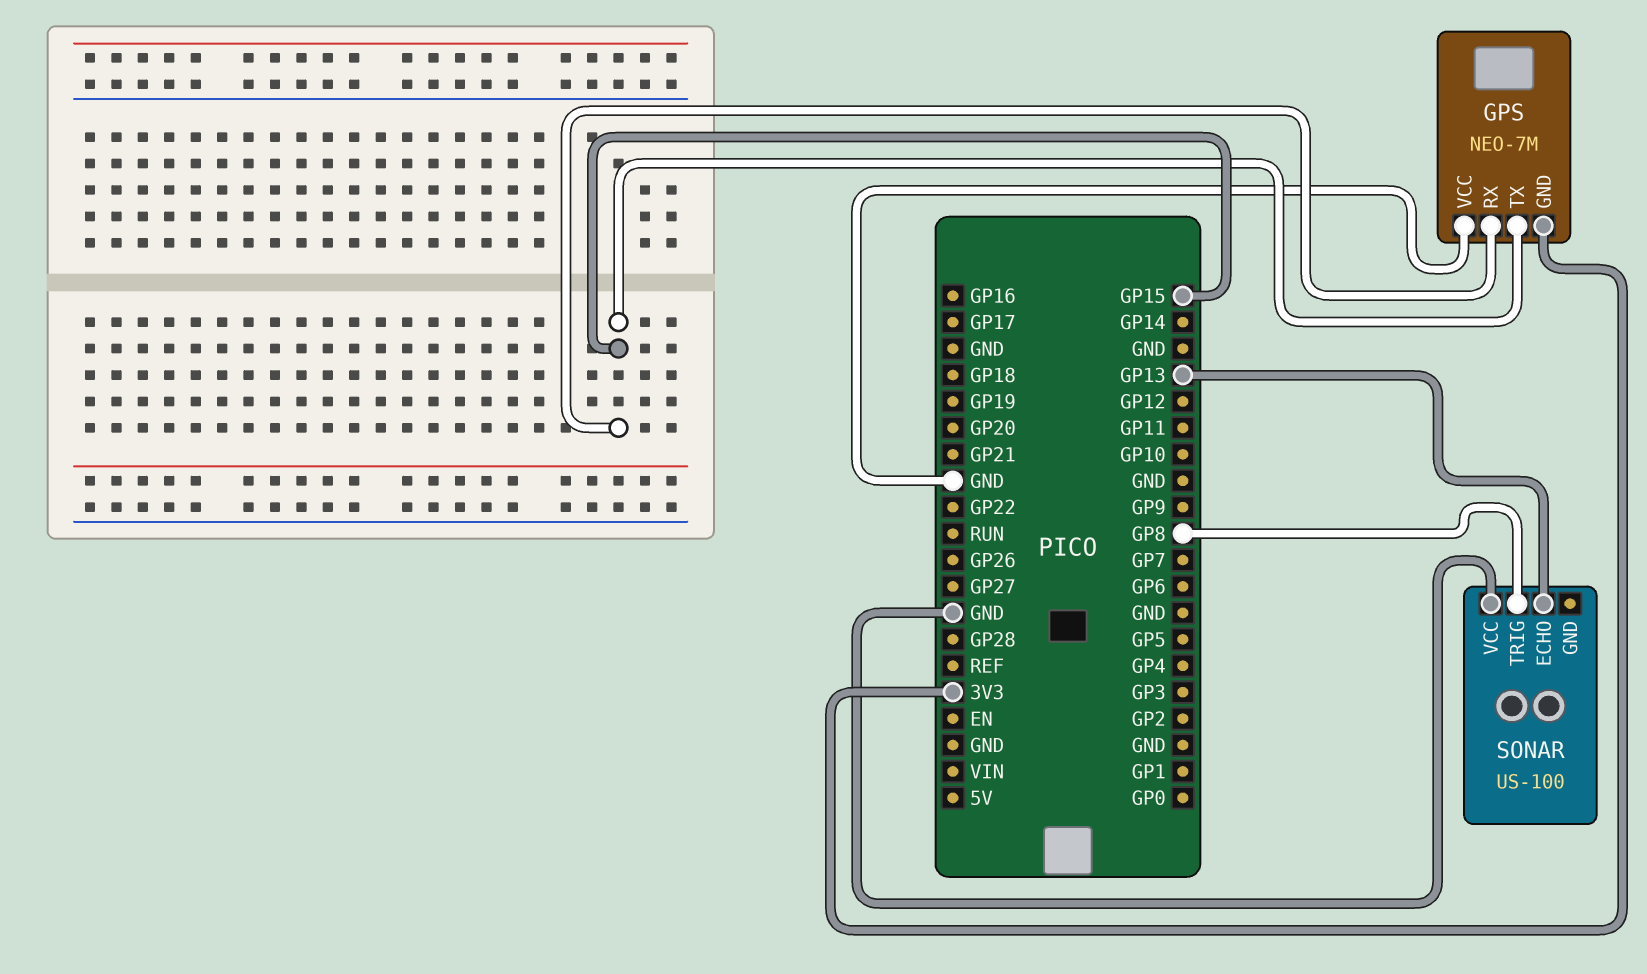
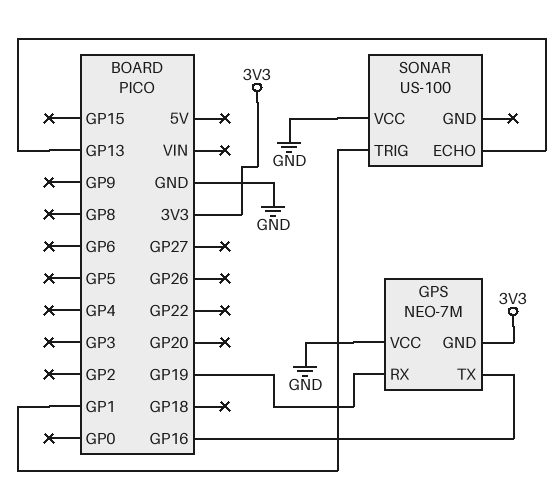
GPS pin RX: GP15 -> GP19
GPS pin TX: GP15 -> GP16
SONAR pin TRIG: GP8 -> GP1

